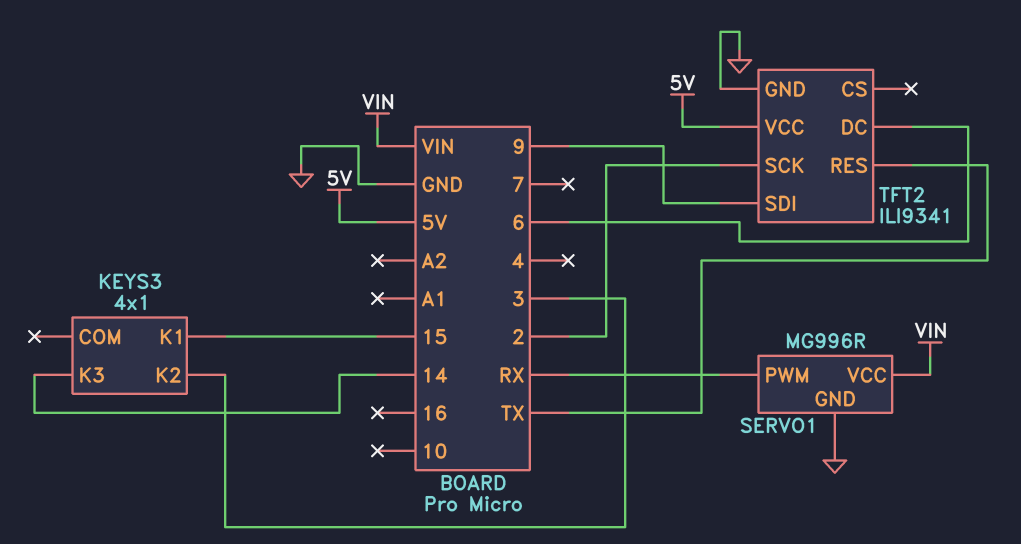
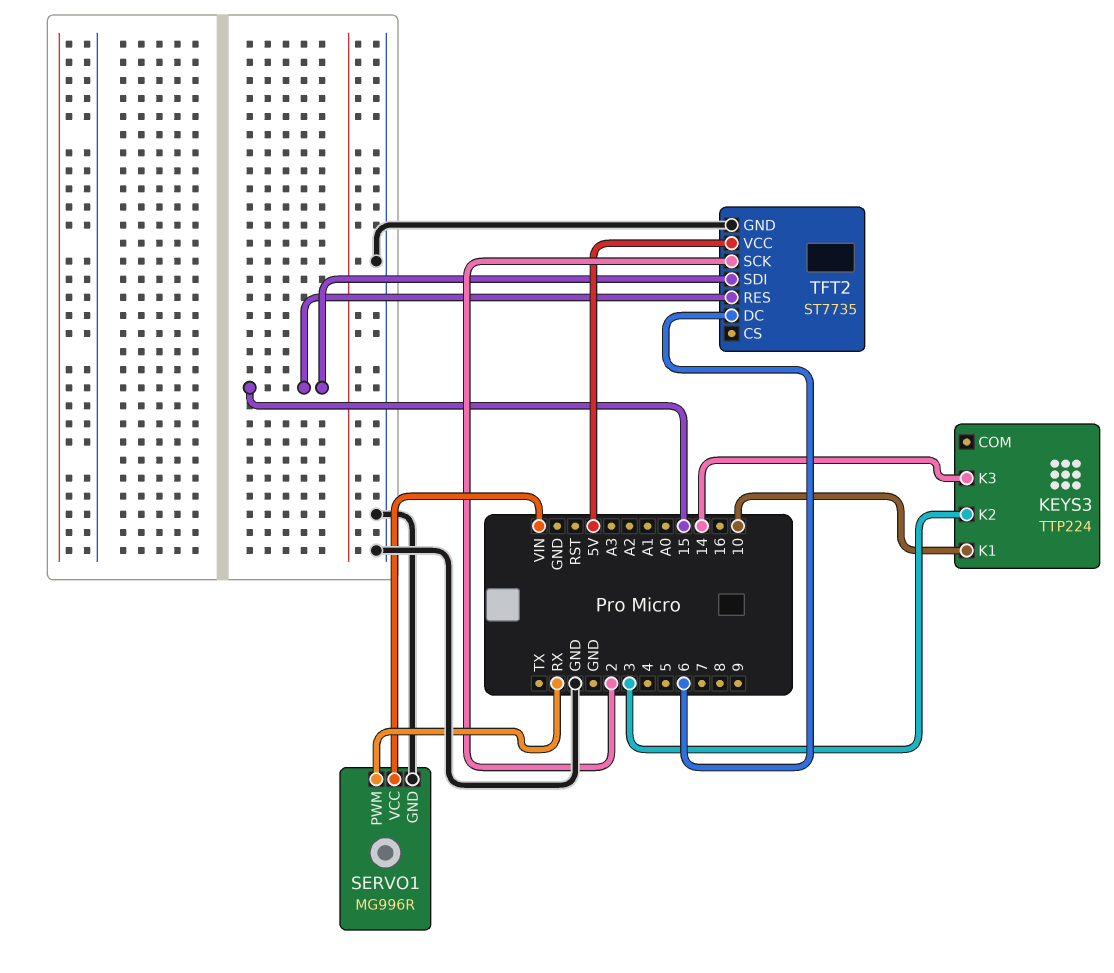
KEYS3: 4x1 -> TTP224
KEYS3 pin K1: 15 -> 10
TFT2: ILI9341 -> ST7735
TFT2 pin RES: TX -> 15
TFT2 pin SDI: 9 -> 15

